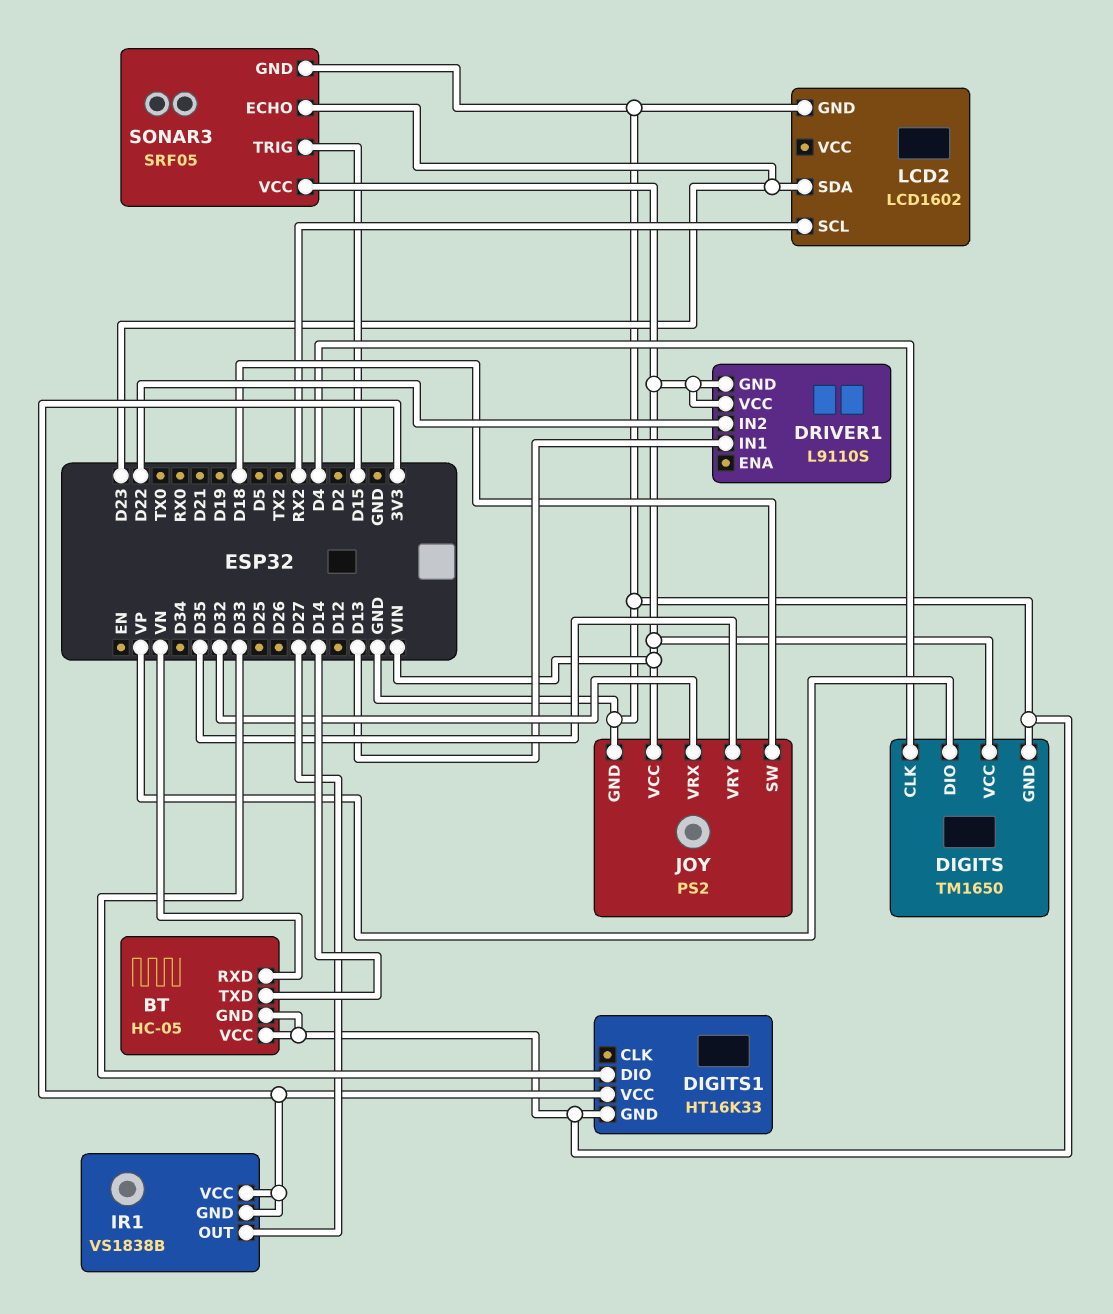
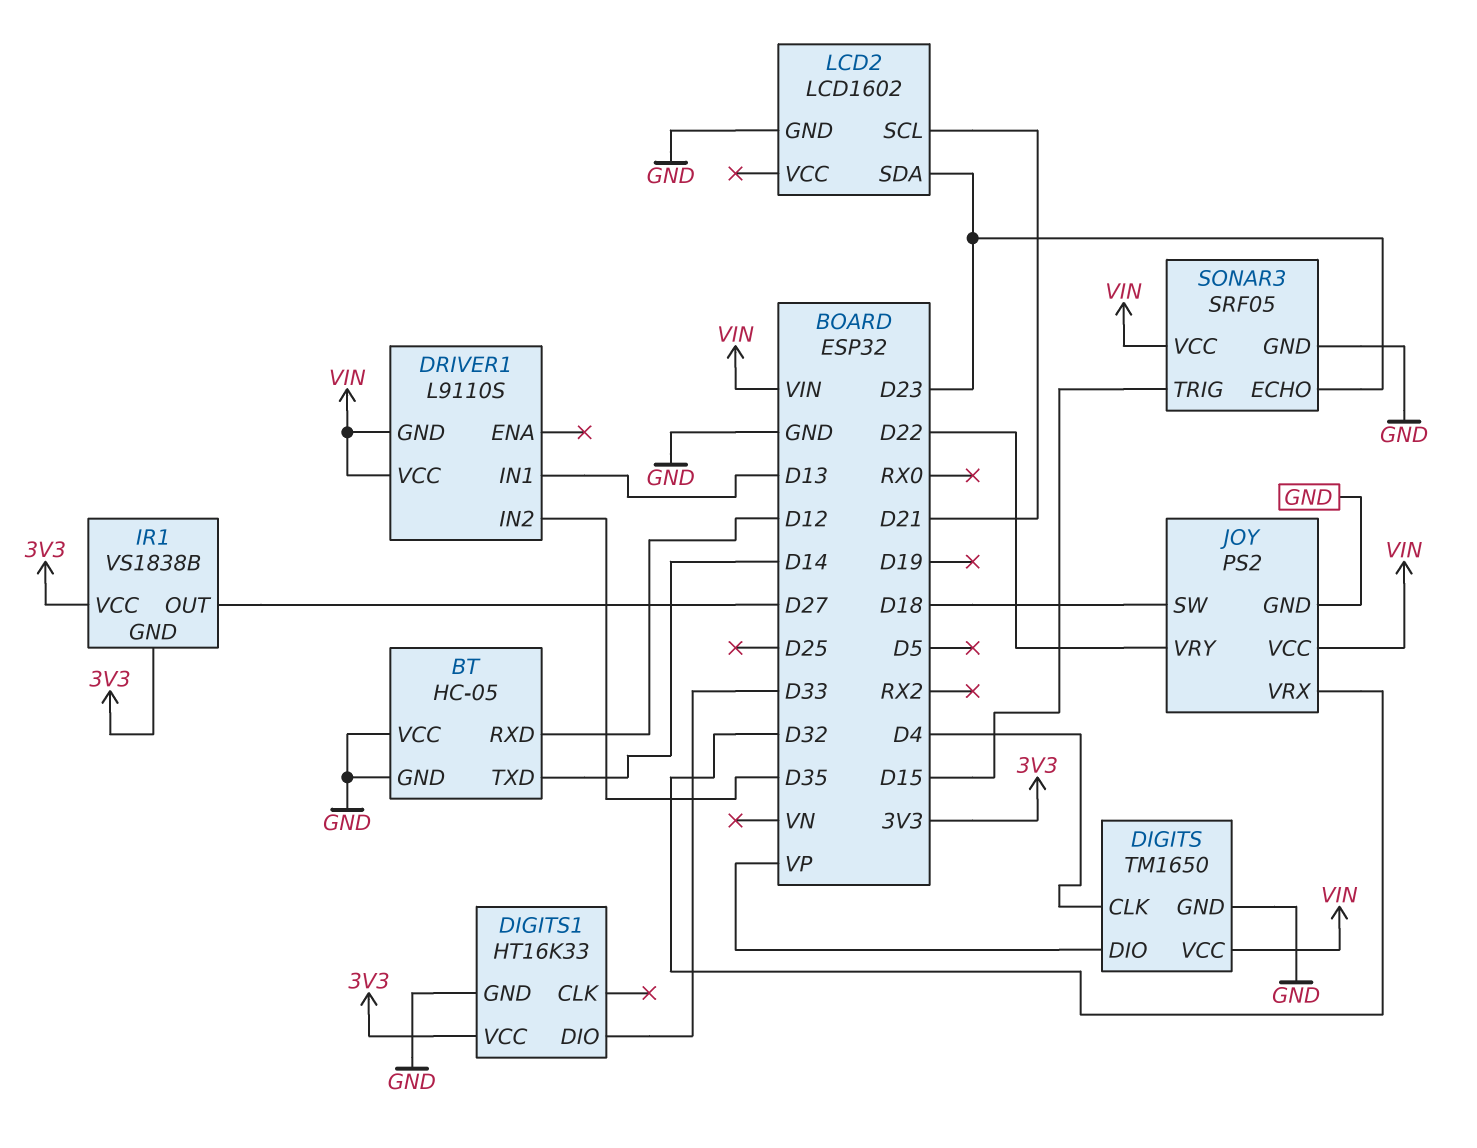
BT pin RXD: VN -> D12
DRIVER1 pin IN2: D22 -> D35
JOY pin VRY: D35 -> D22
LCD2 pin SCL: RX2 -> D21

